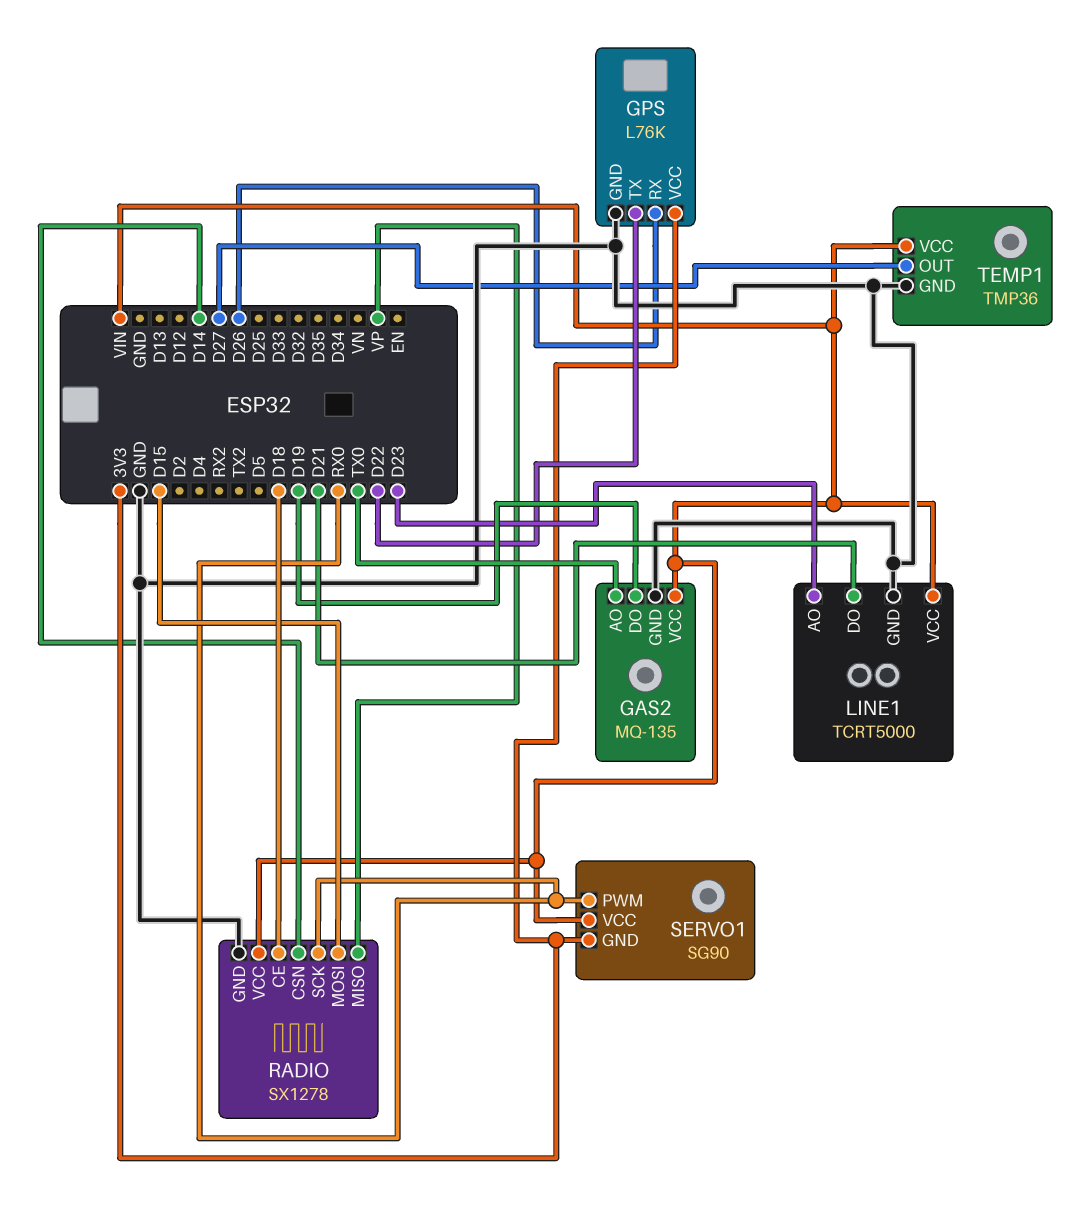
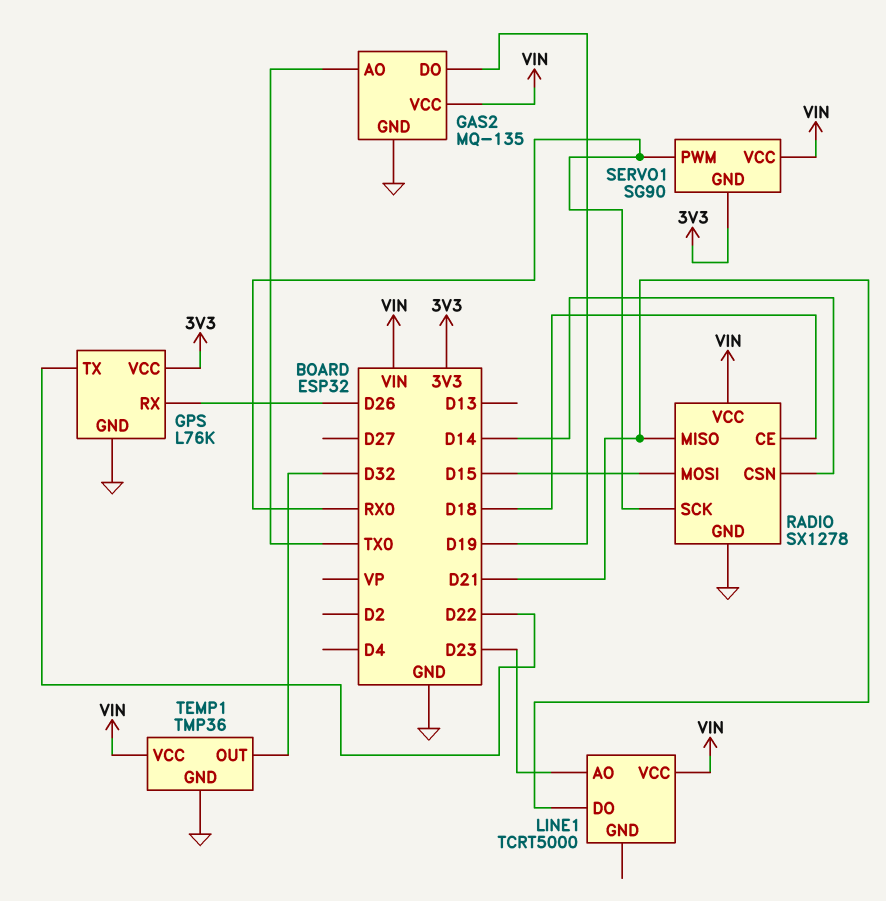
LINE1 pin GND: GND -> none
RADIO pin MISO: VP -> D21
TEMP1 pin OUT: D27 -> D32

